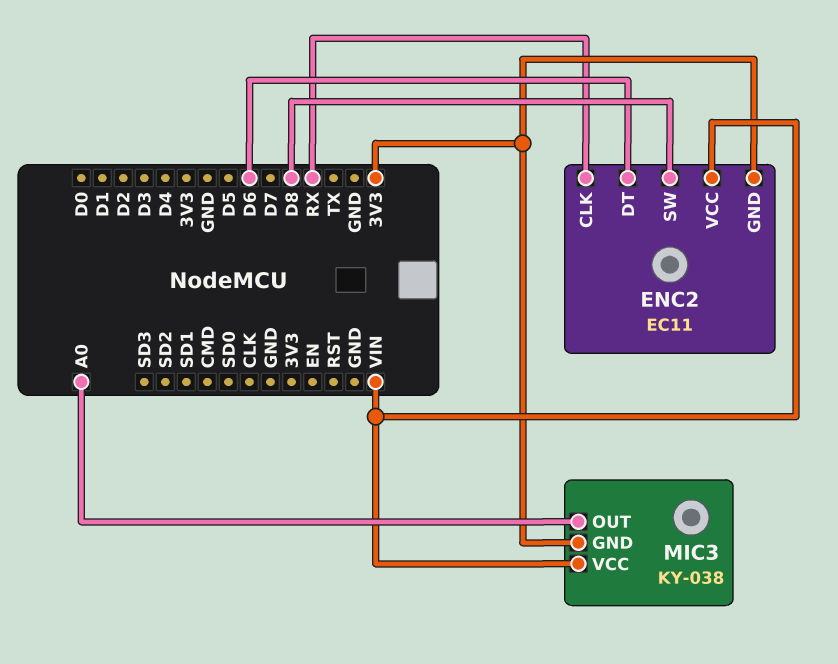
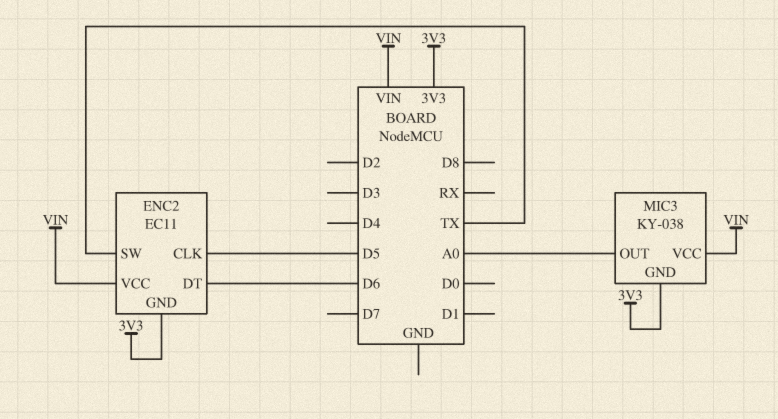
ENC2 pin CLK: RX -> D5
ENC2 pin SW: D8 -> TX

